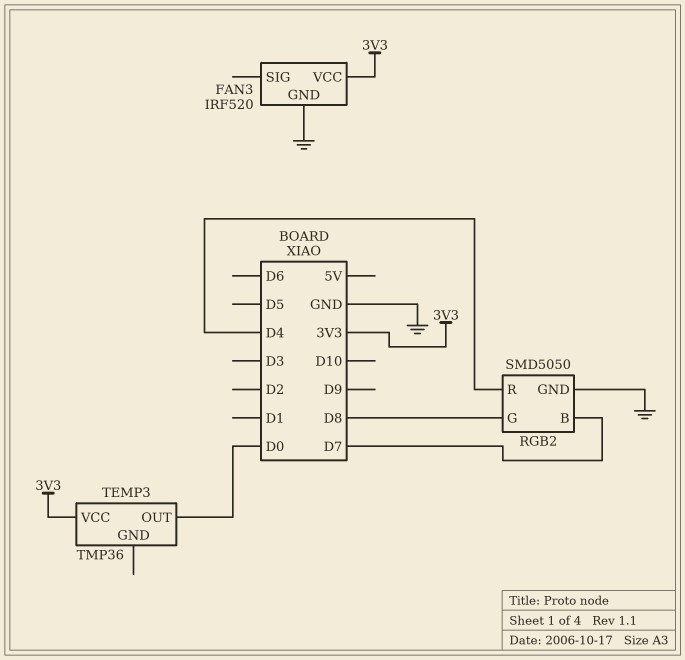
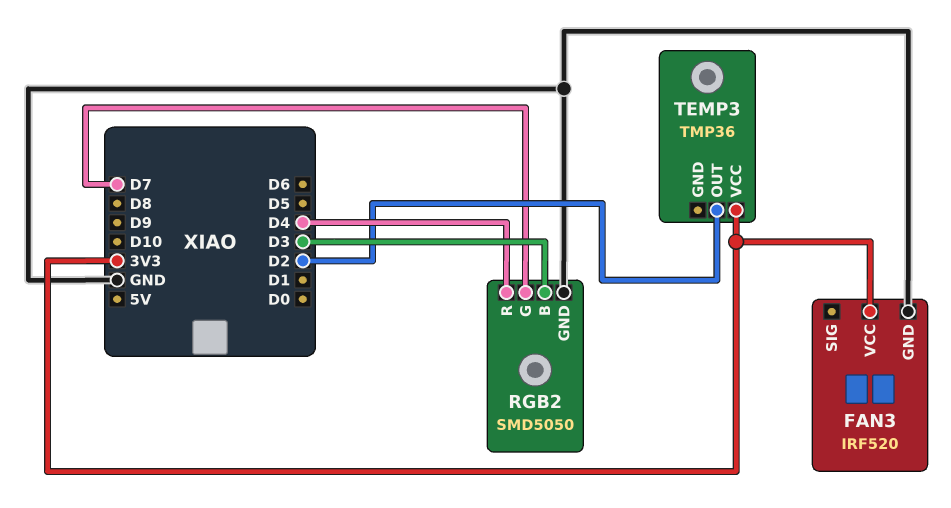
RGB2 pin B: D7 -> D3
RGB2 pin G: D8 -> D7
TEMP3 pin OUT: D0 -> D2

